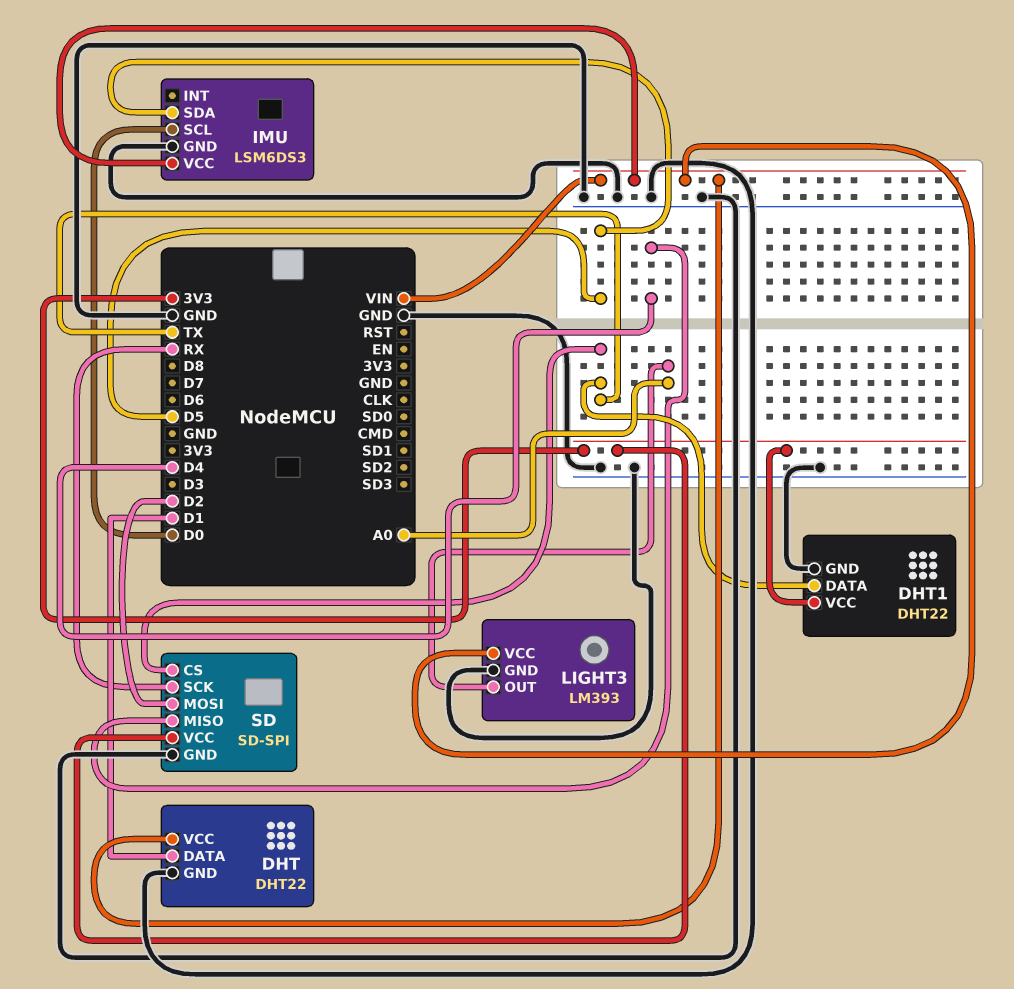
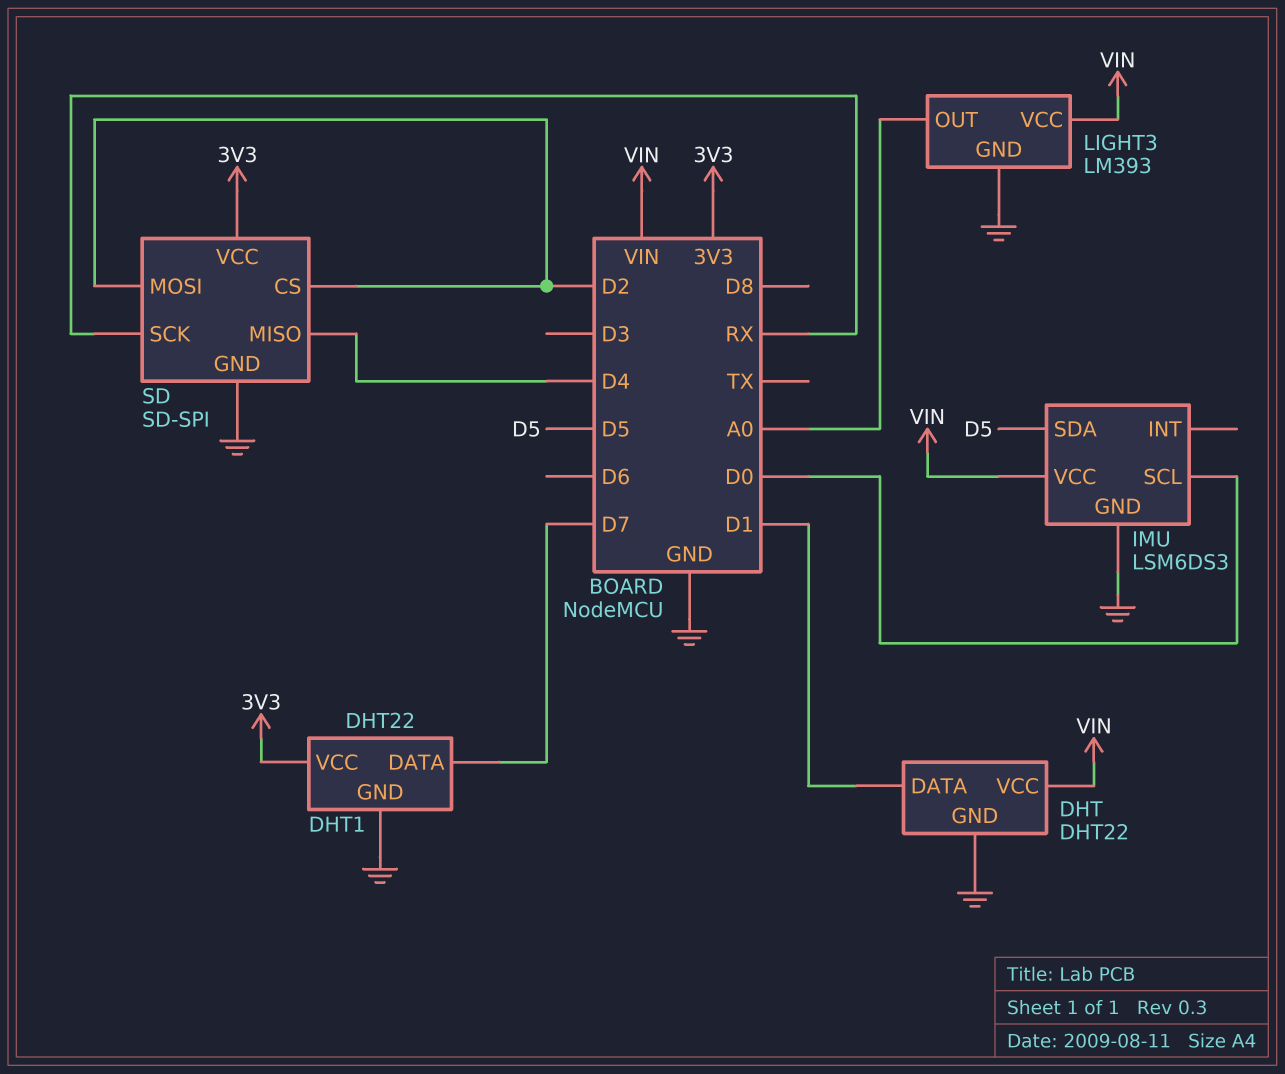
DHT1 pin DATA: TX -> D7
SD pin CS: TX -> D2

